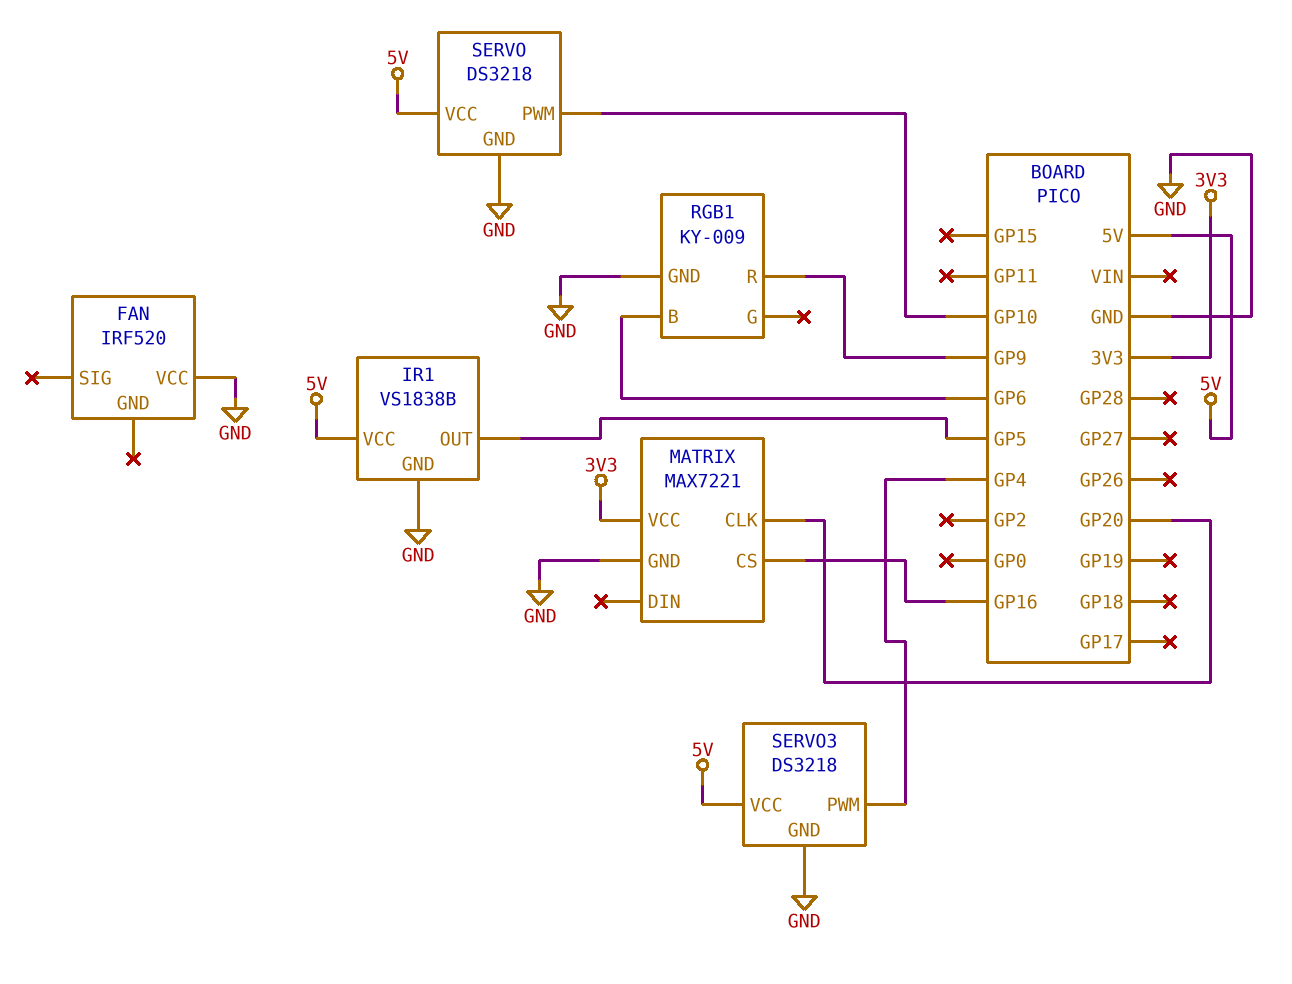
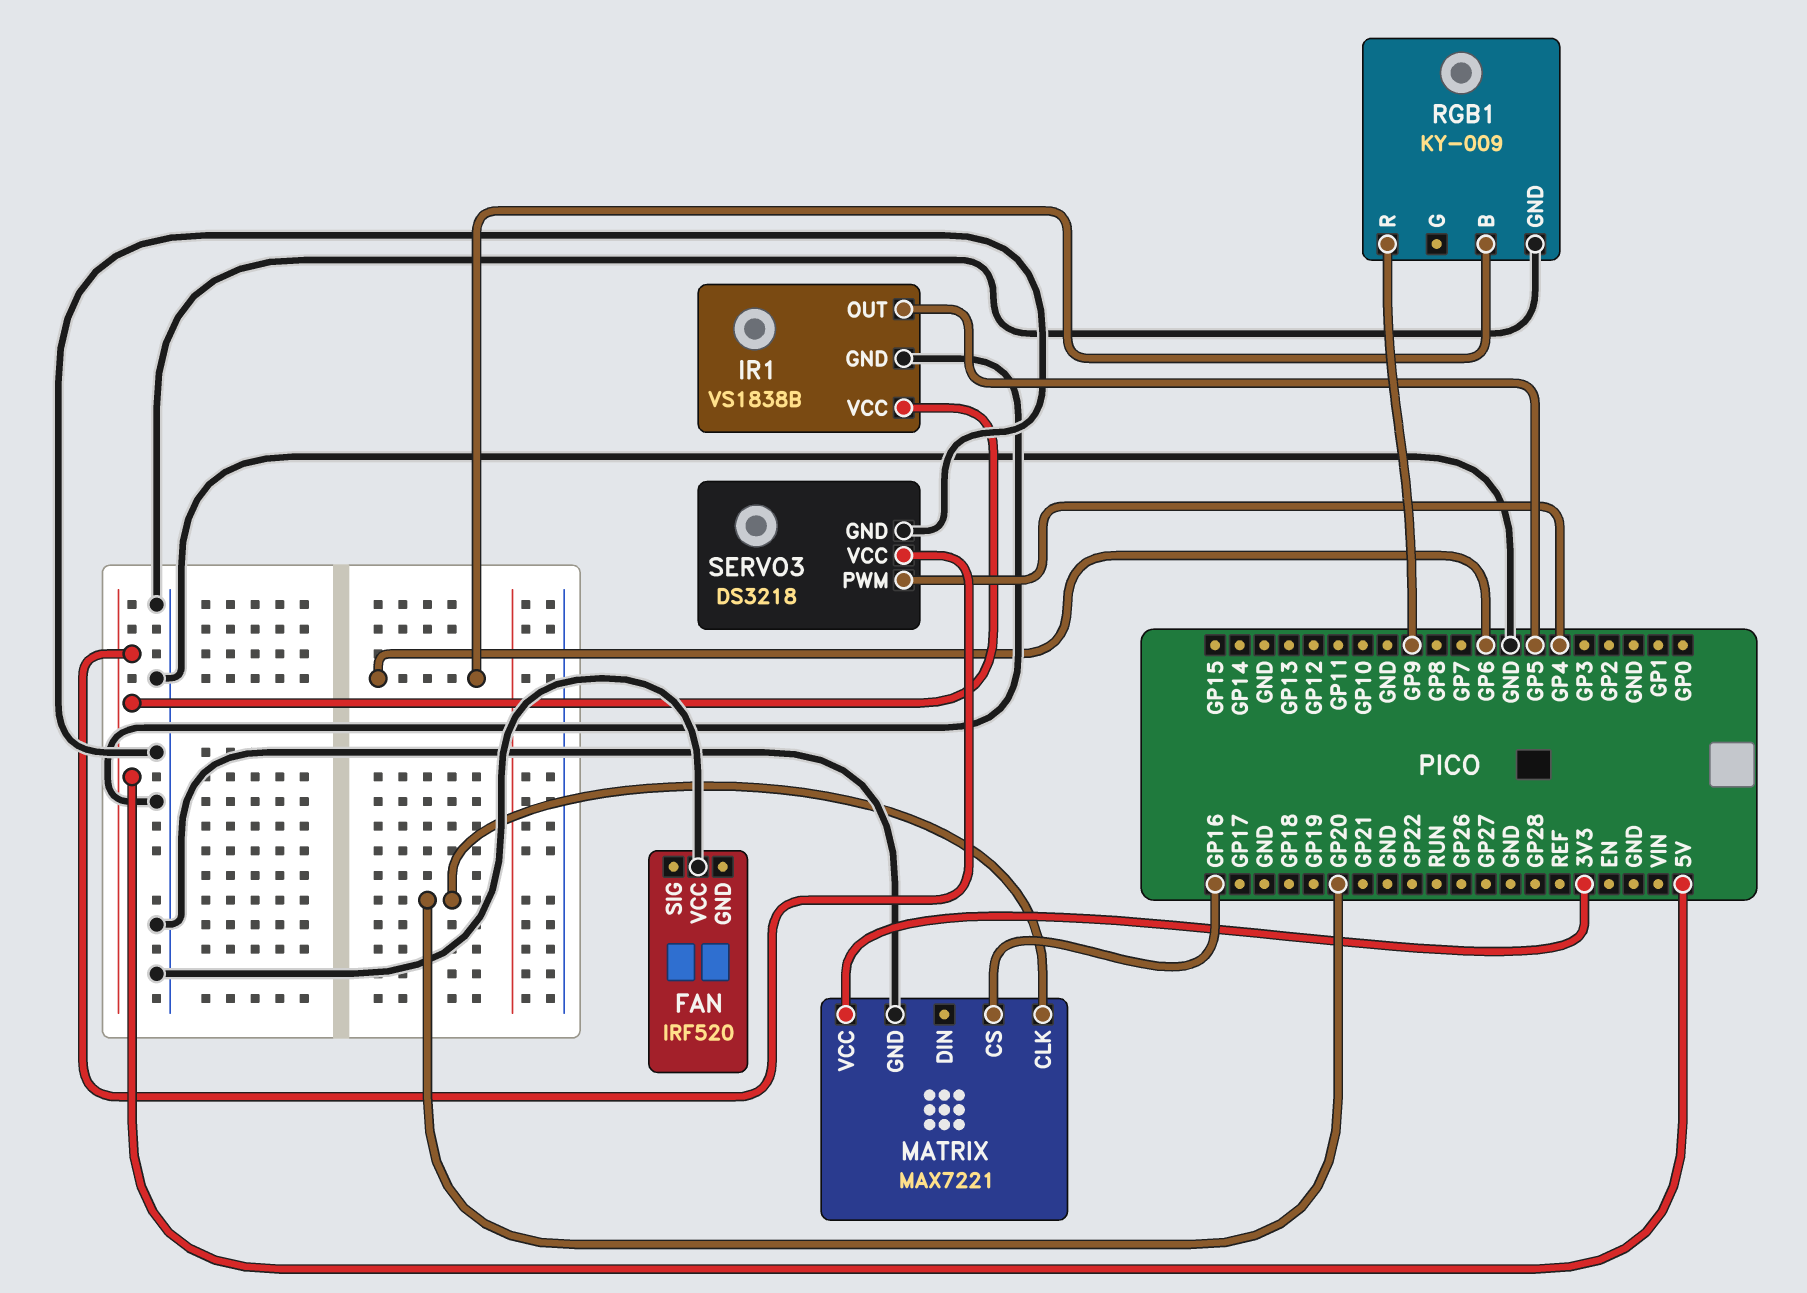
SERVO: DS3218 -> none
SERVO pin GND: GND -> none
SERVO pin PWM: GP10 -> none
SERVO pin VCC: 5V -> none

